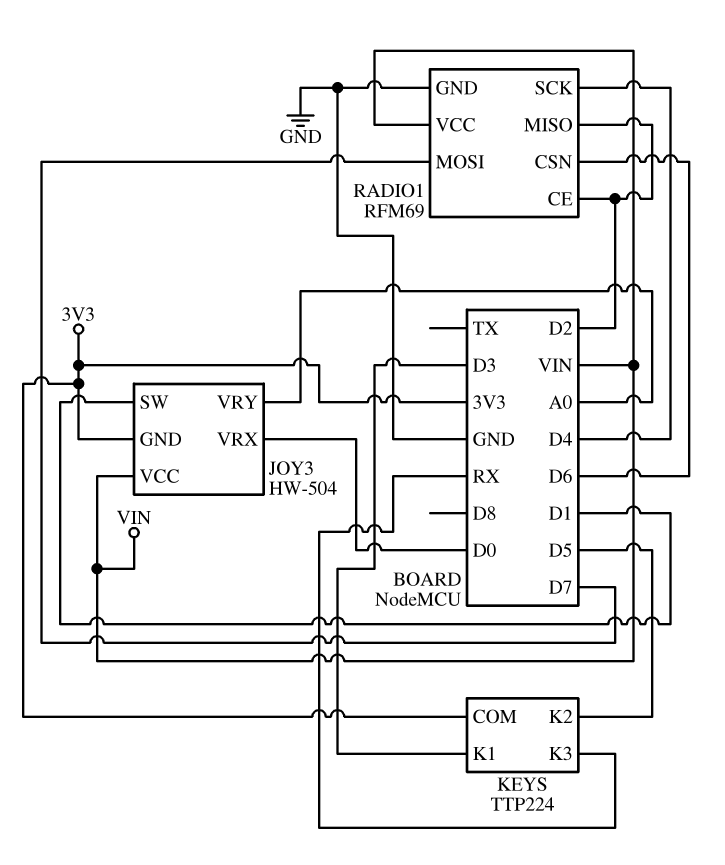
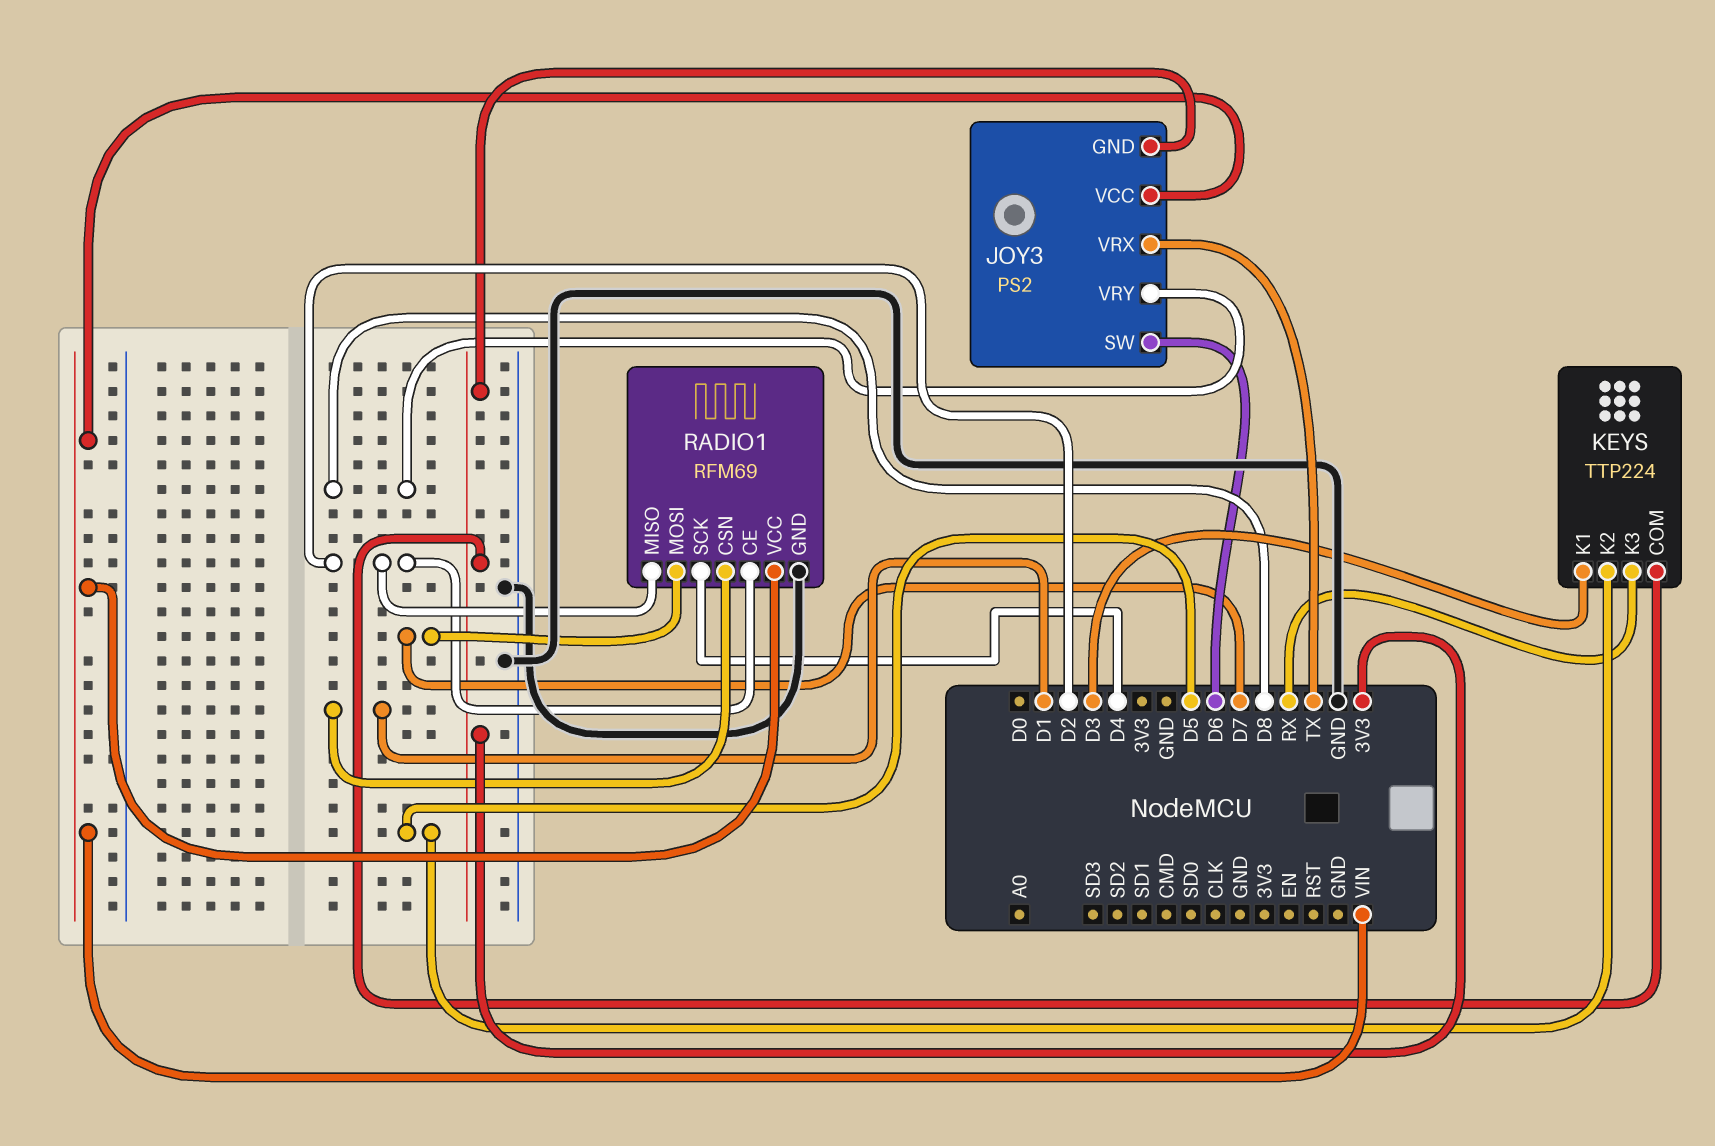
JOY3: HW-504 -> PS2
JOY3 pin SW: D1 -> D6
JOY3 pin VRX: D0 -> TX
JOY3 pin VRY: A0 -> D8
RADIO1 pin CSN: D6 -> D1

